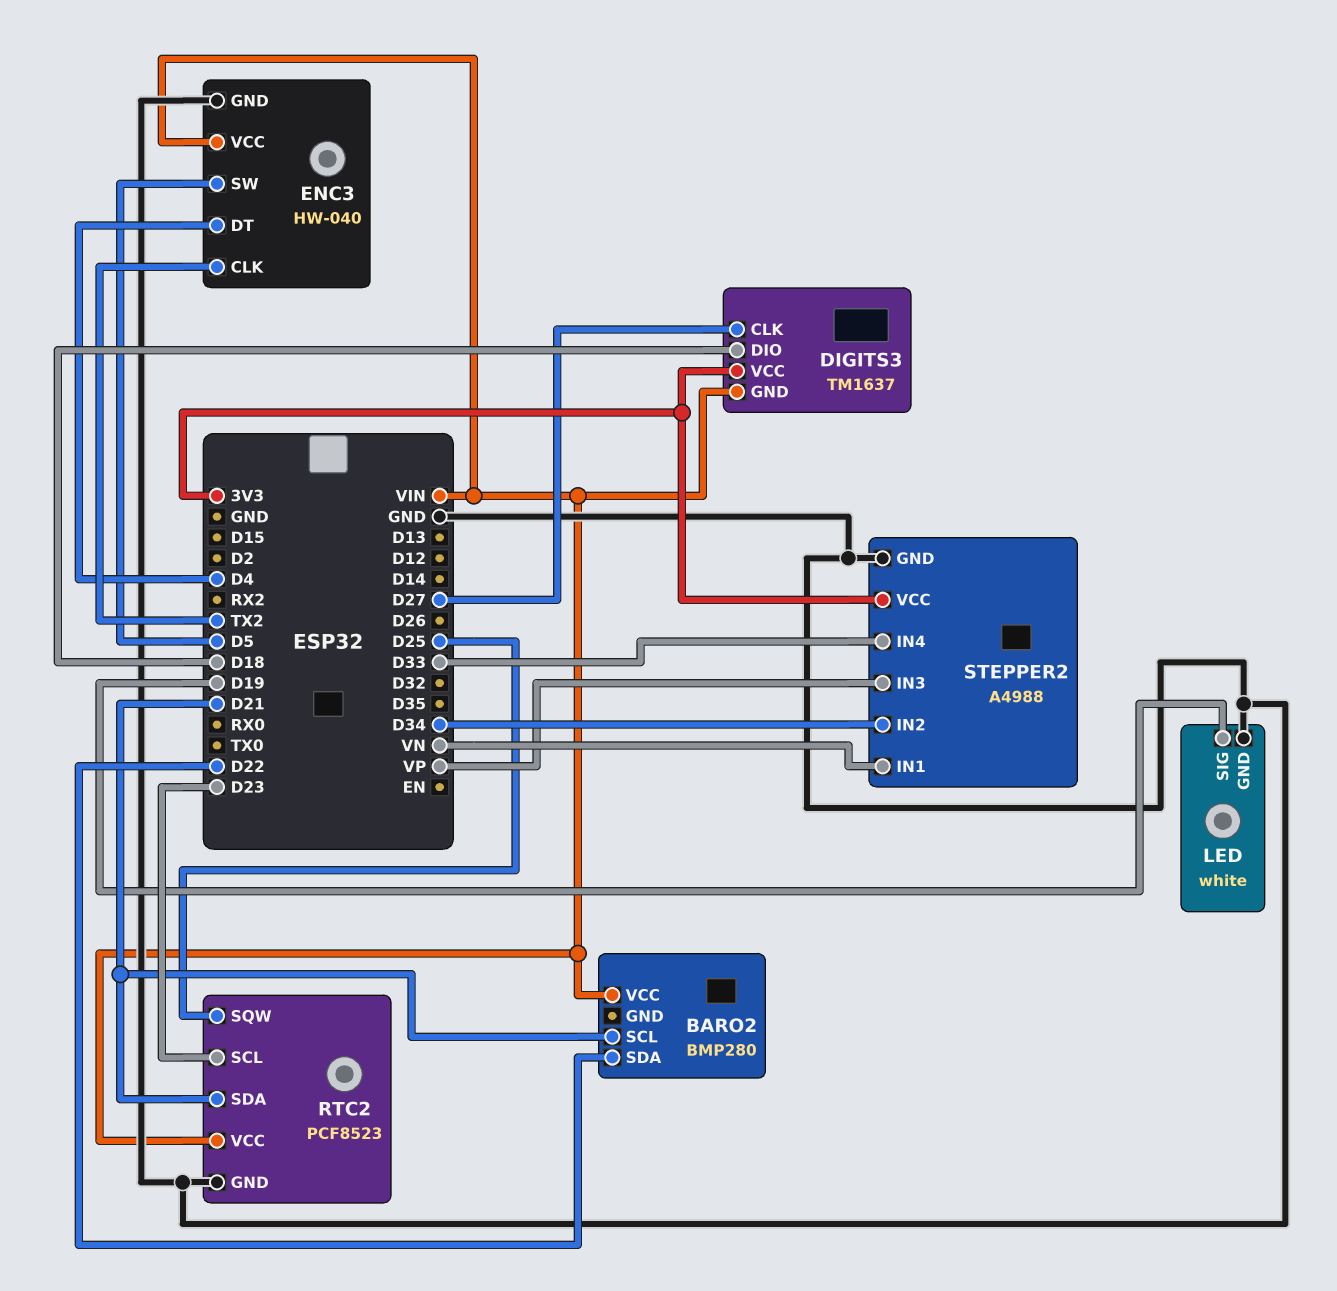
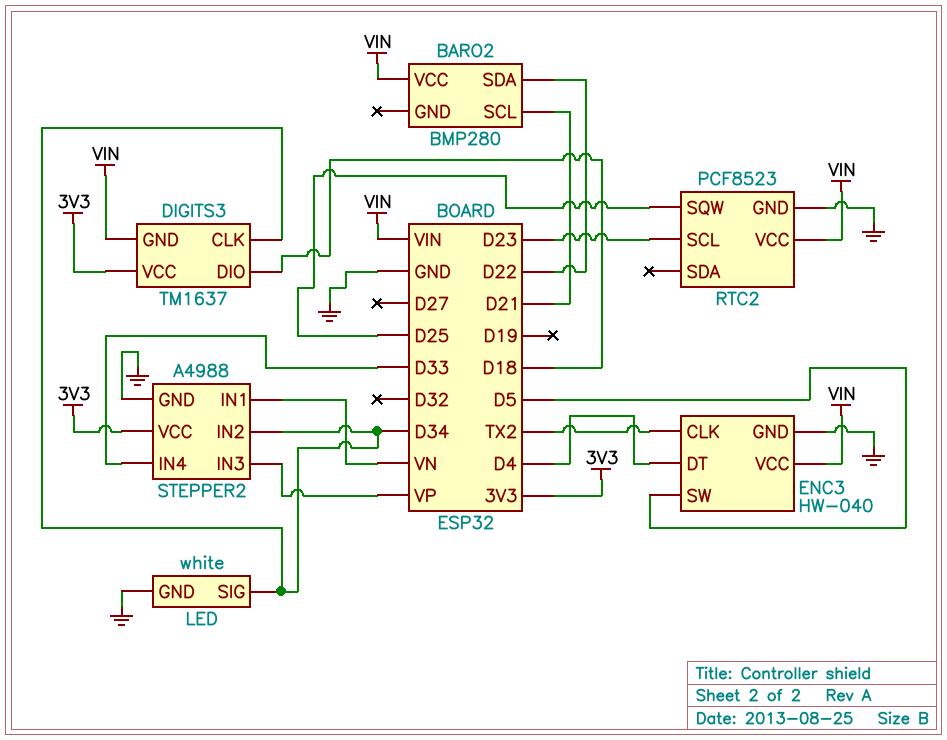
DIGITS3 pin CLK: D27 -> D34
LED pin SIG: D19 -> D34
RTC2 pin SDA: D21 -> none

